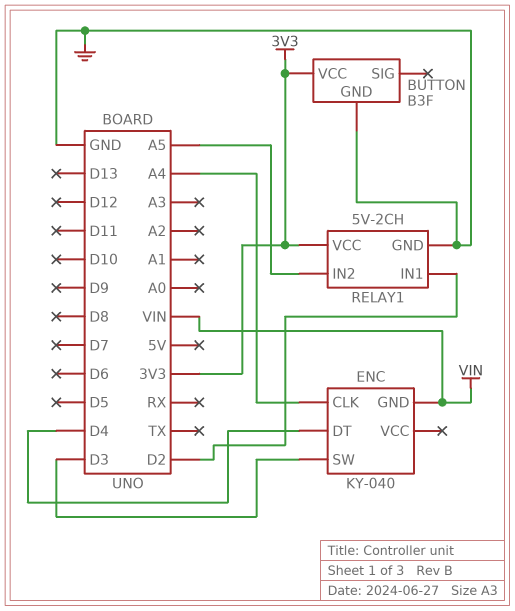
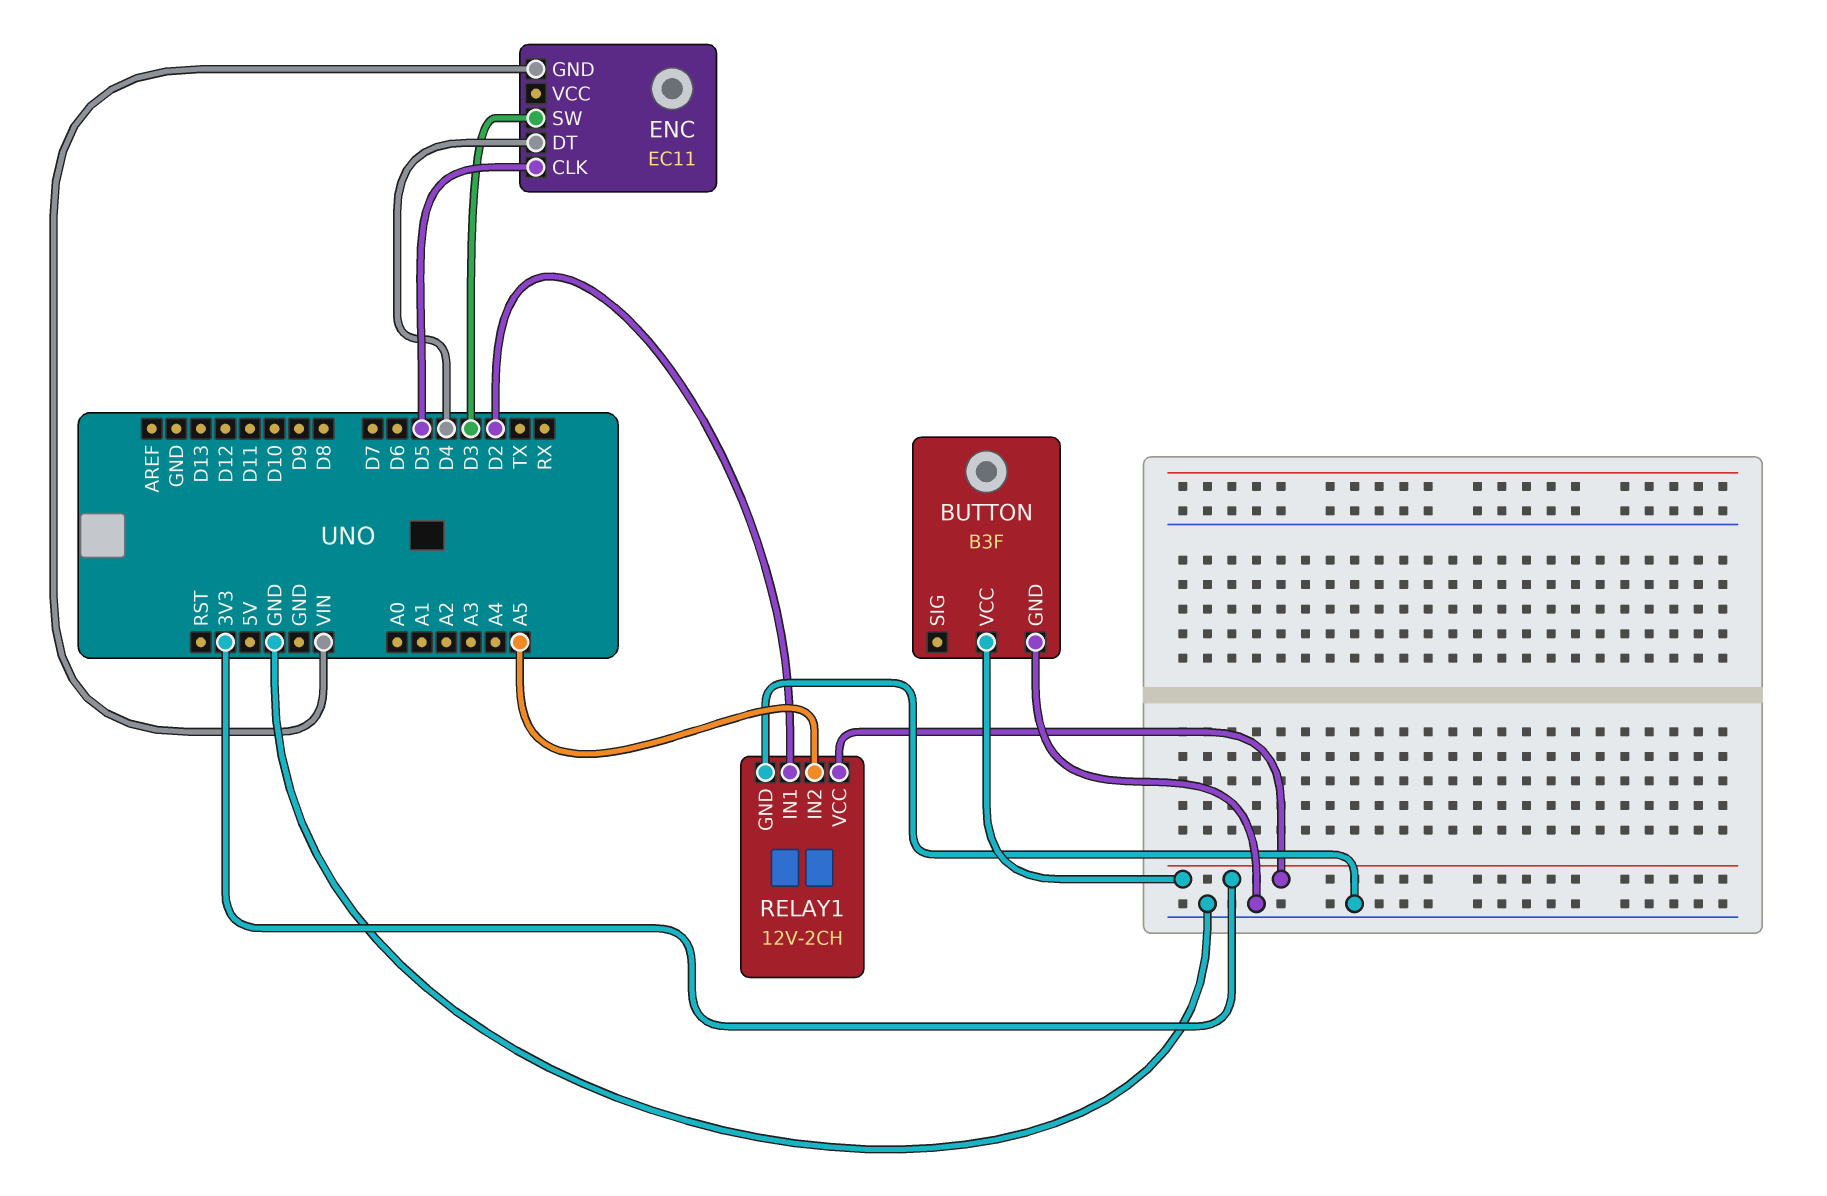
ENC: KY-040 -> EC11
ENC pin CLK: A4 -> D5
RELAY1: 5V-2CH -> 12V-2CH

